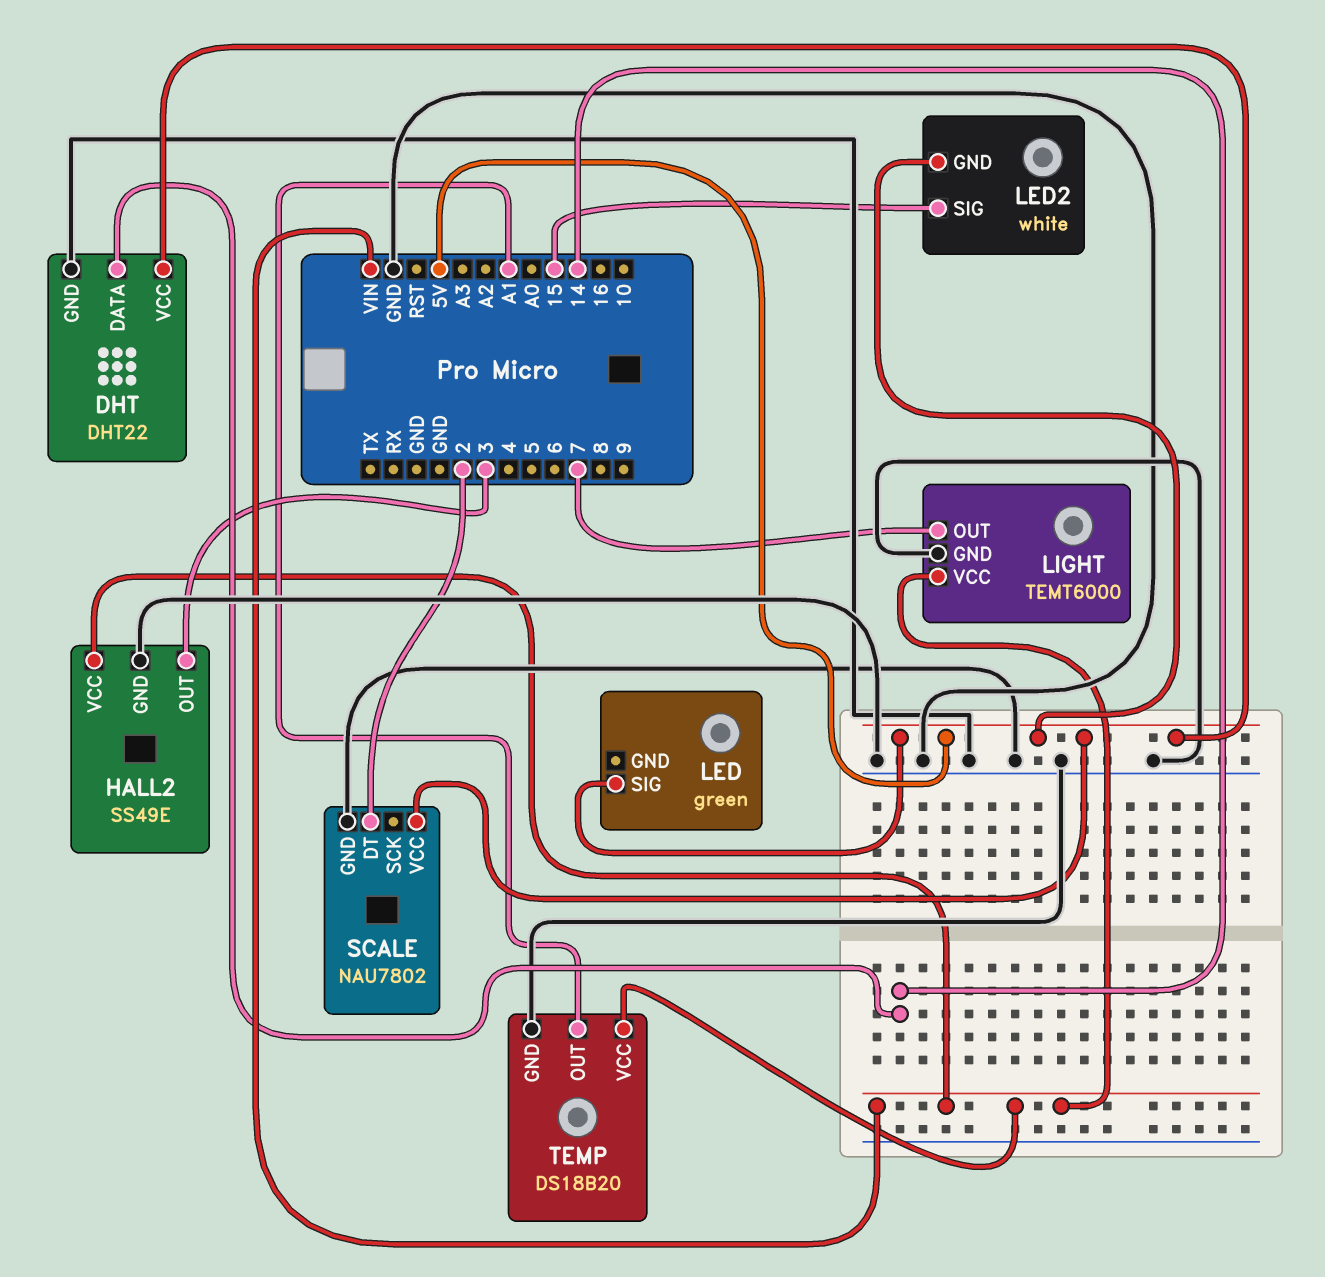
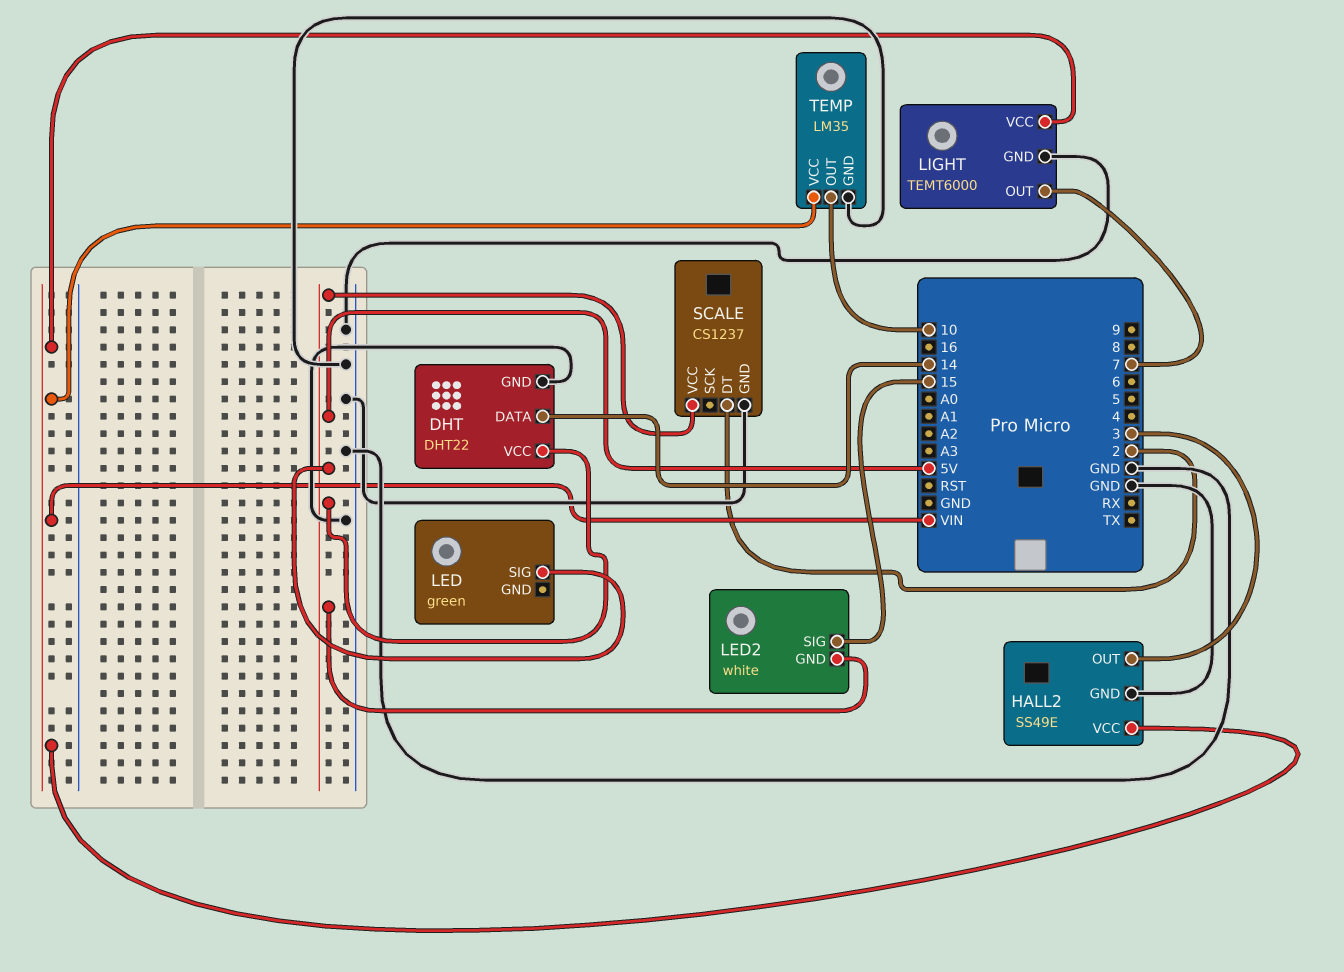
SCALE: NAU7802 -> CS1237
TEMP: DS18B20 -> LM35
TEMP pin OUT: A1 -> 10

